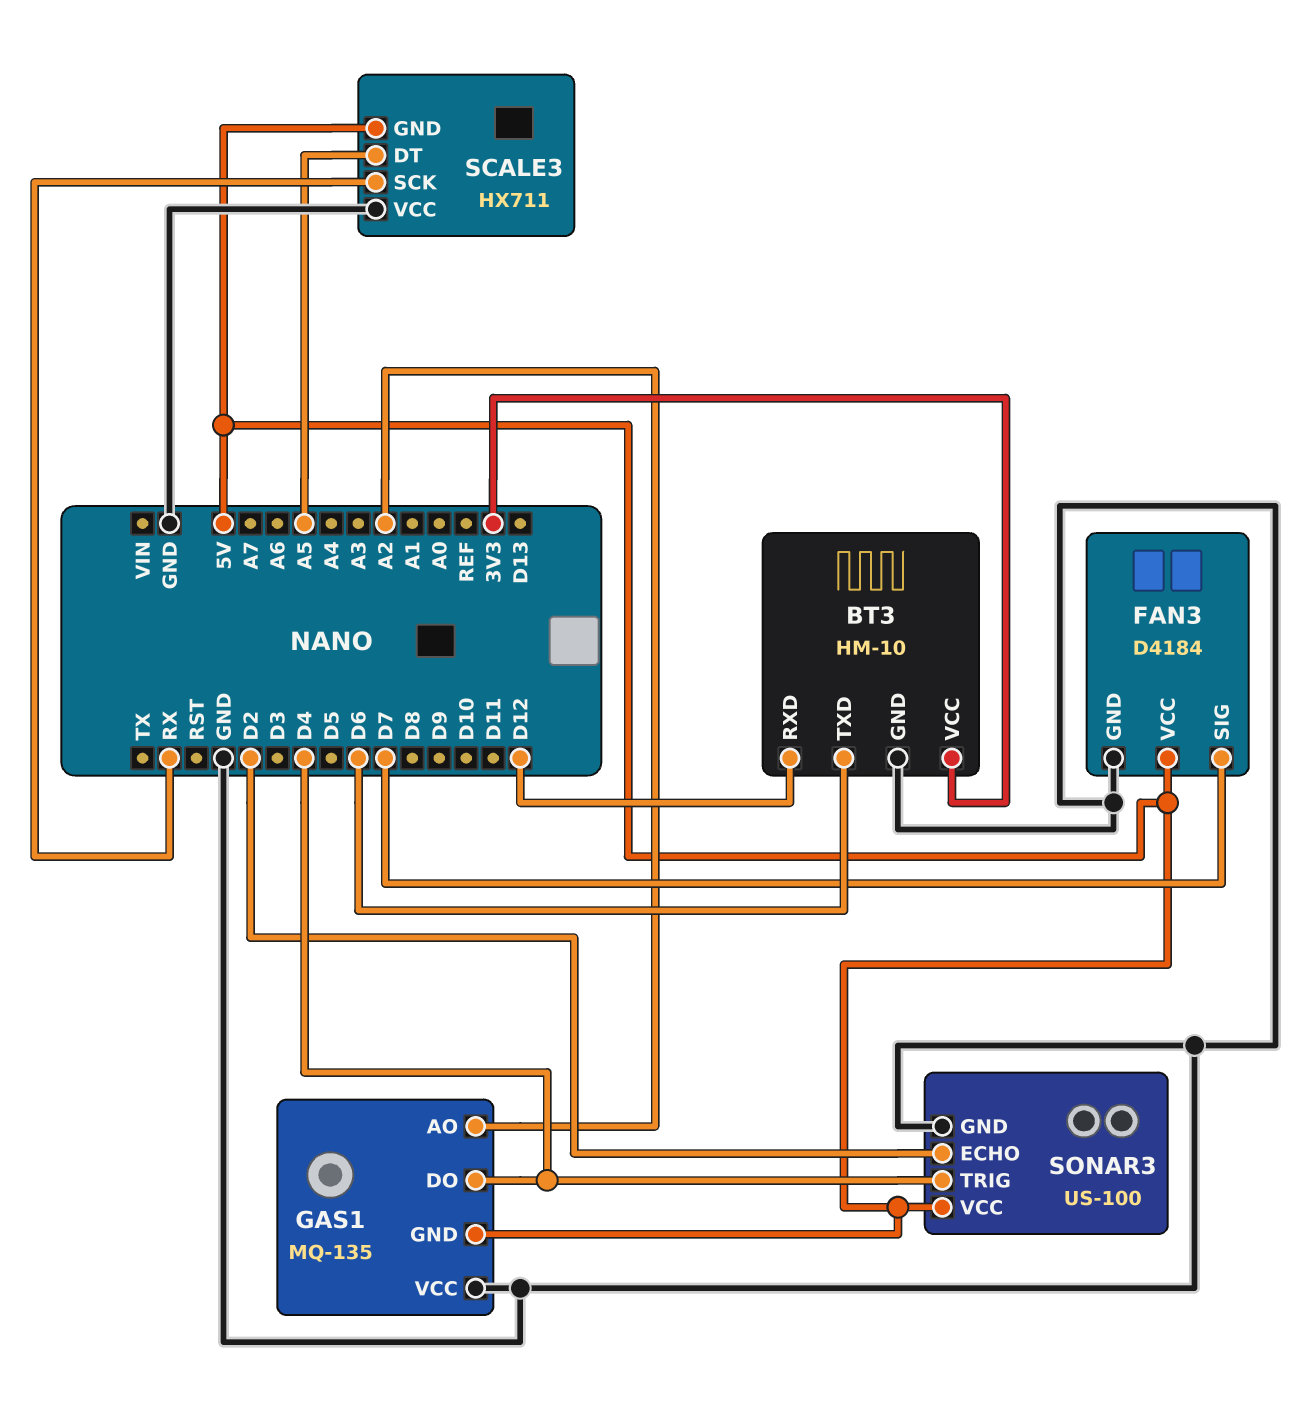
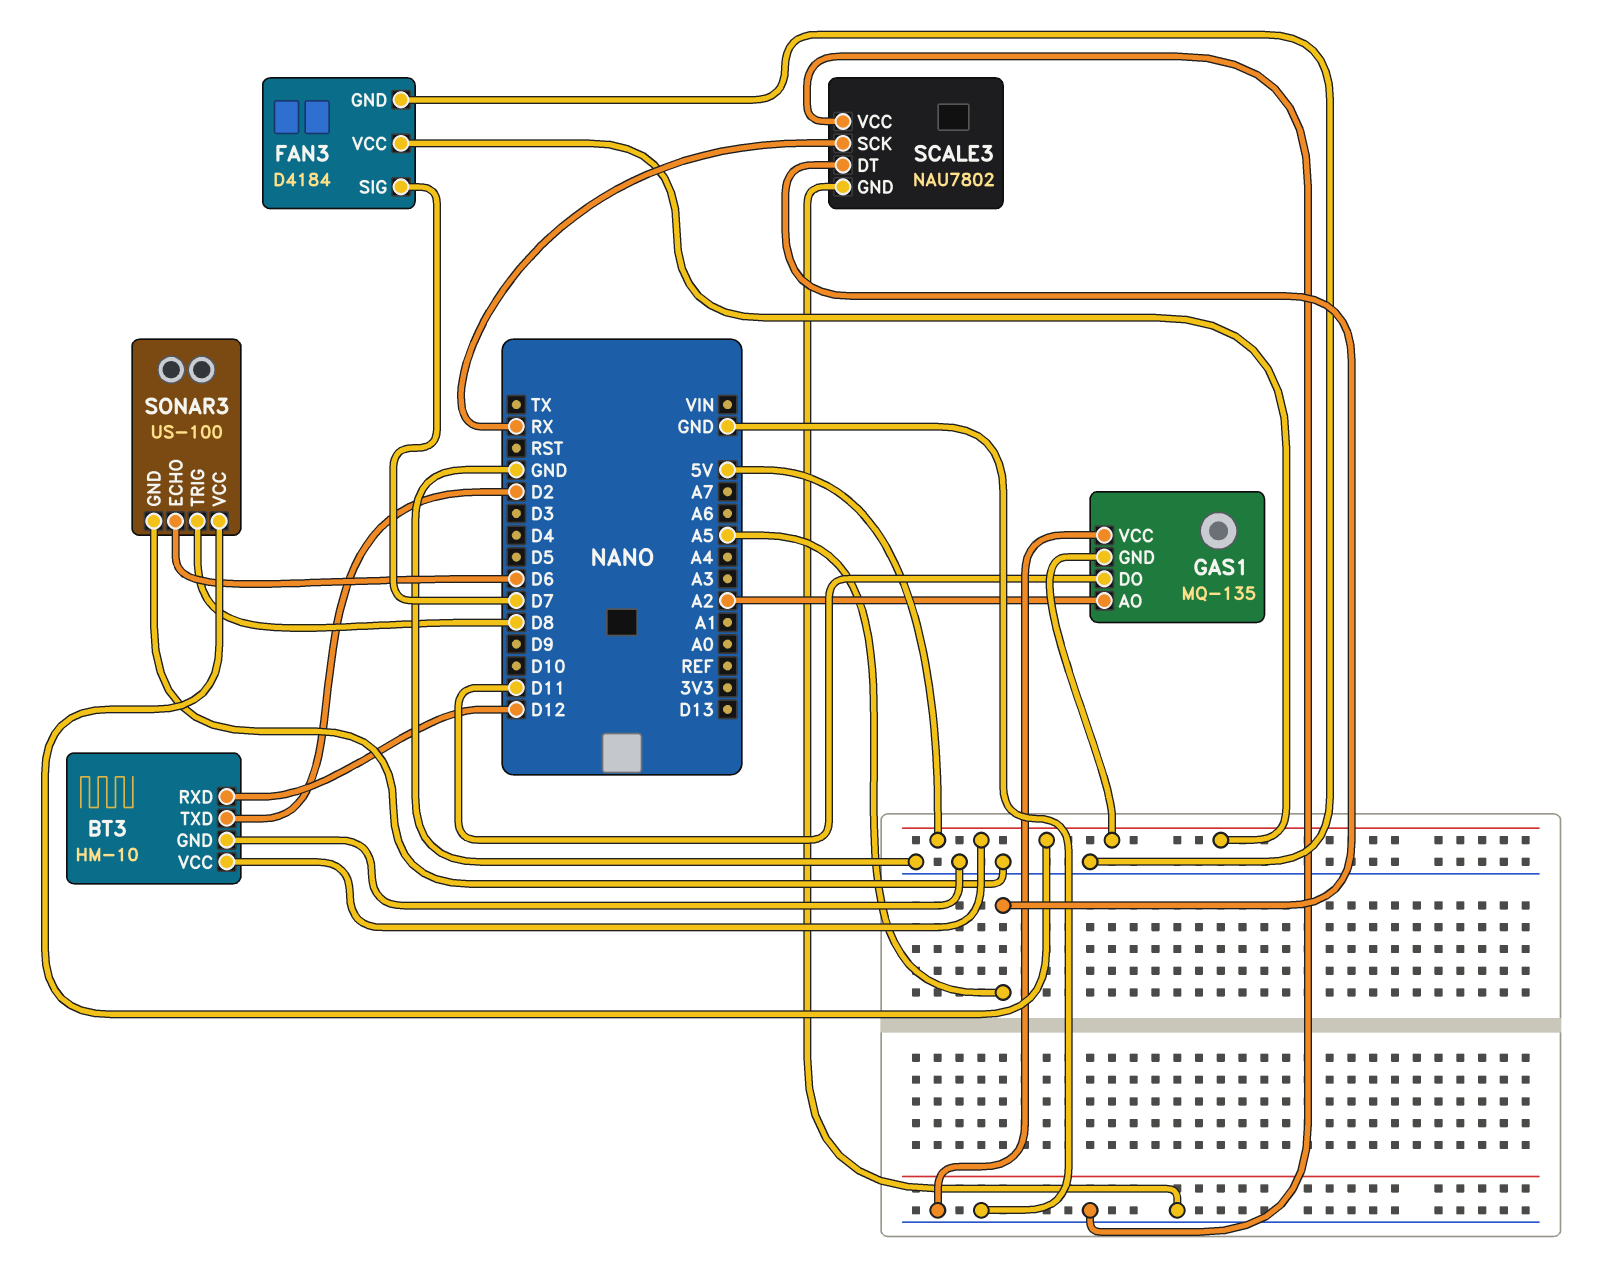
BT3 pin TXD: D6 -> D2
BT3 pin VCC: 3V3 -> 5V
GAS1 pin DO: D4 -> D11
SCALE3: HX711 -> NAU7802
SCALE3 pin GND: 5V -> GND
SONAR3 pin ECHO: D2 -> D6
SONAR3 pin TRIG: D4 -> D8

